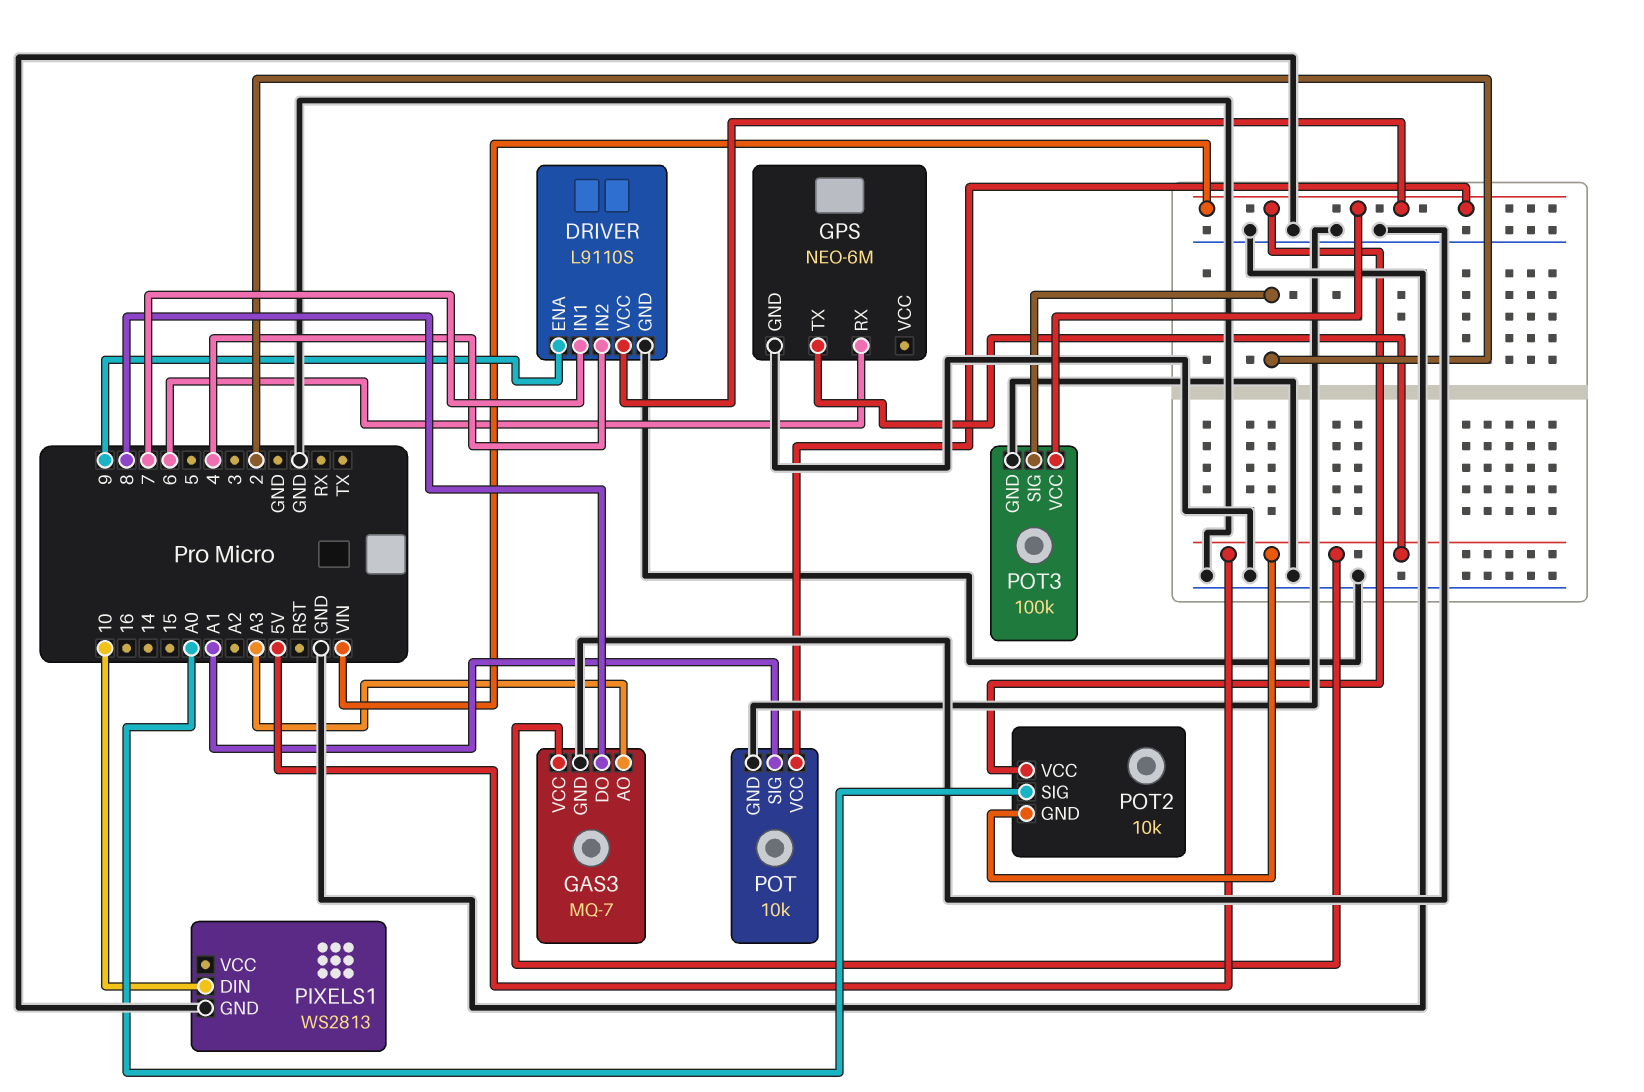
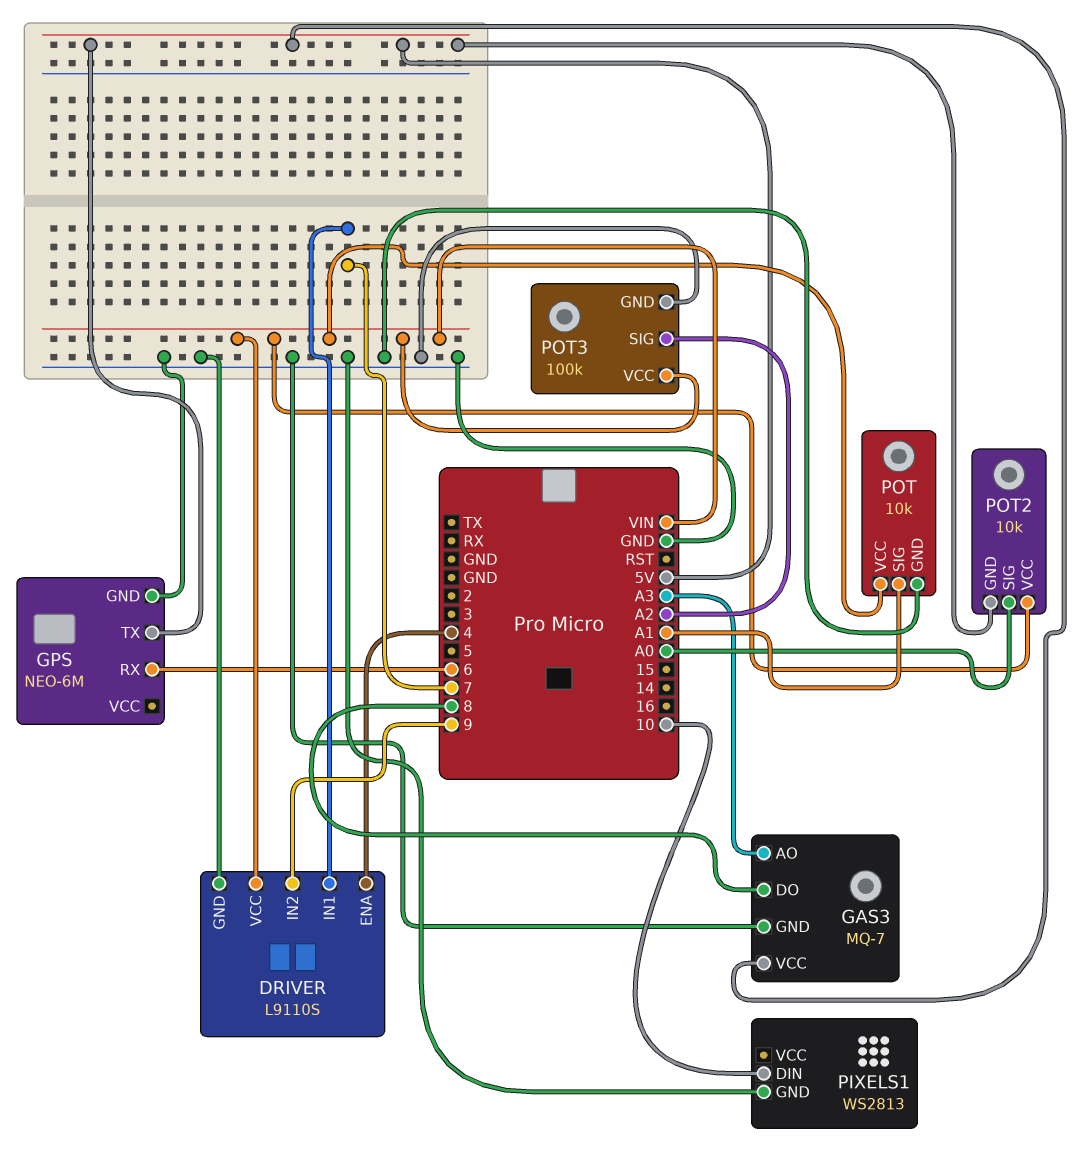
DRIVER pin ENA: 9 -> 4
DRIVER pin IN2: 4 -> 9
POT3 pin SIG: 2 -> A2

